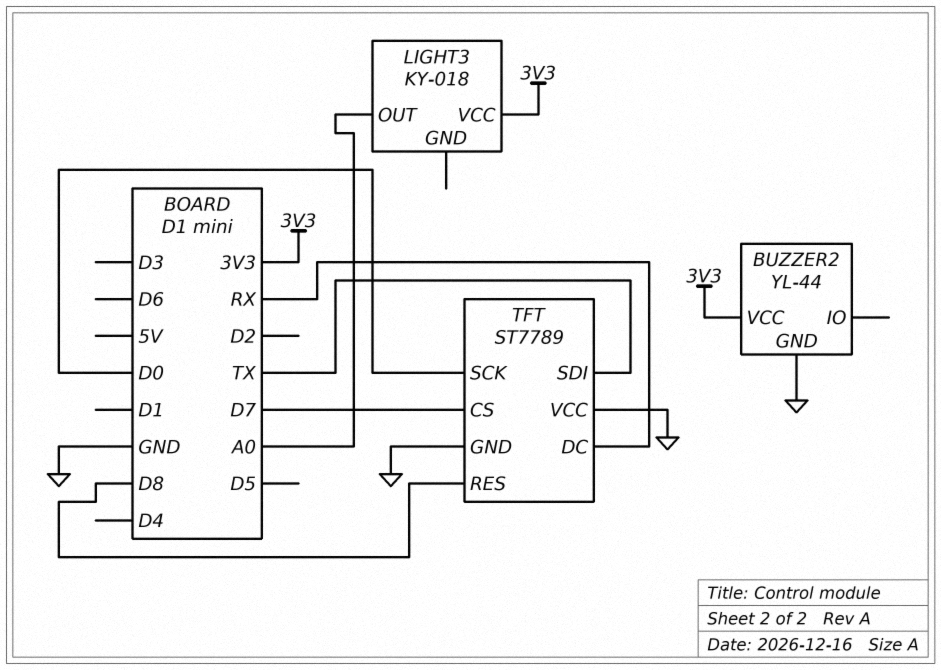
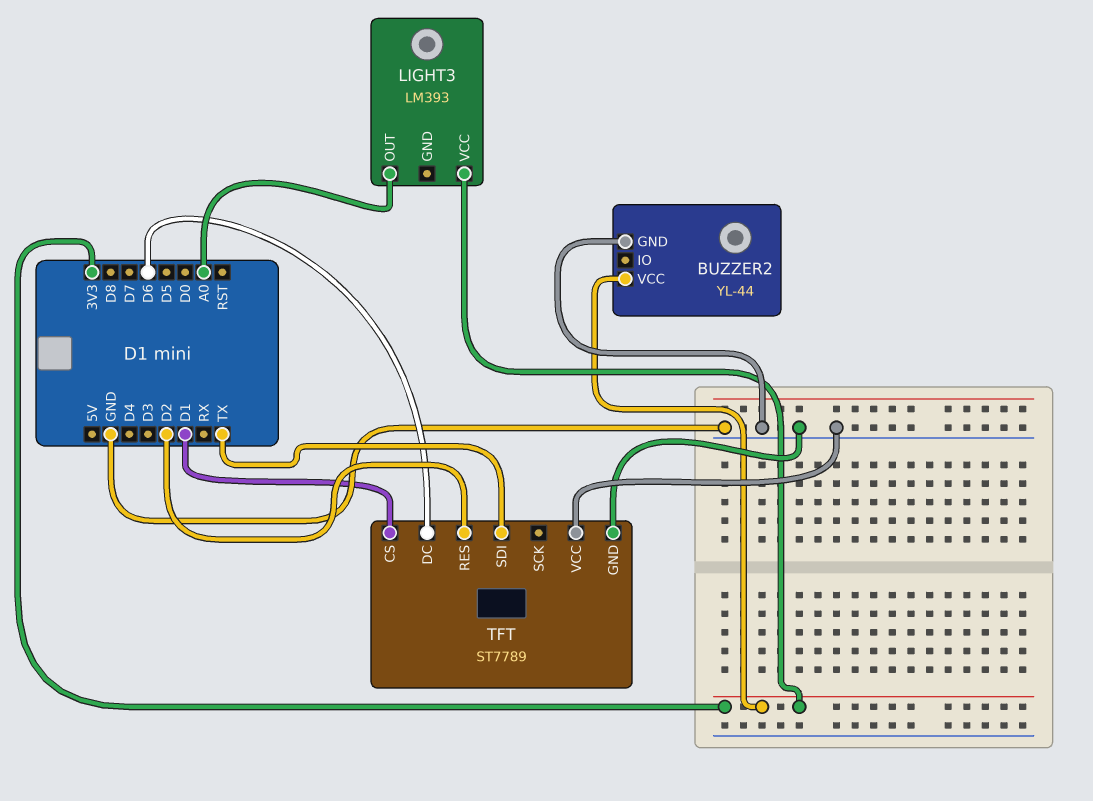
LIGHT3: KY-018 -> LM393
TFT pin CS: D7 -> D1
TFT pin DC: RX -> D6
TFT pin RES: D8 -> D2
TFT pin SCK: D0 -> none

